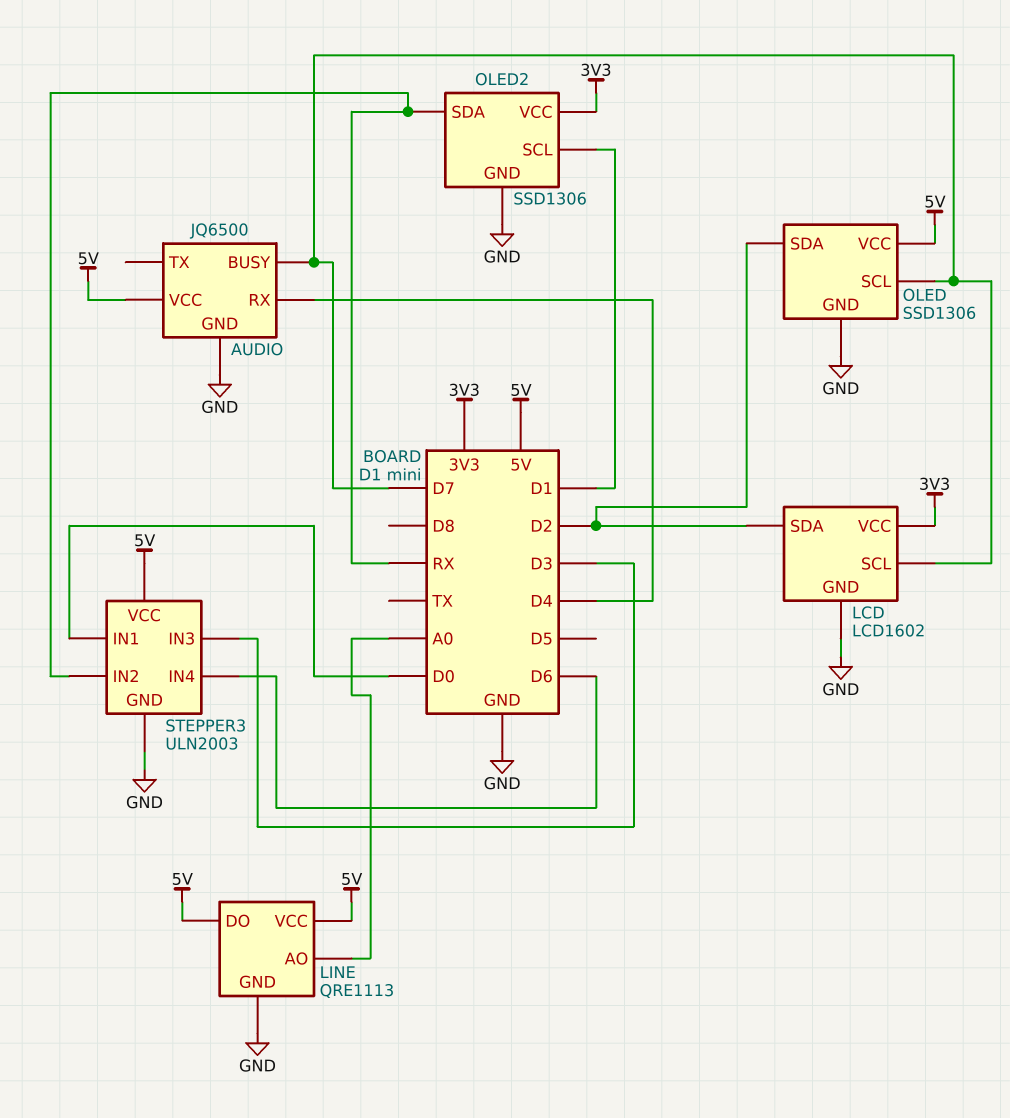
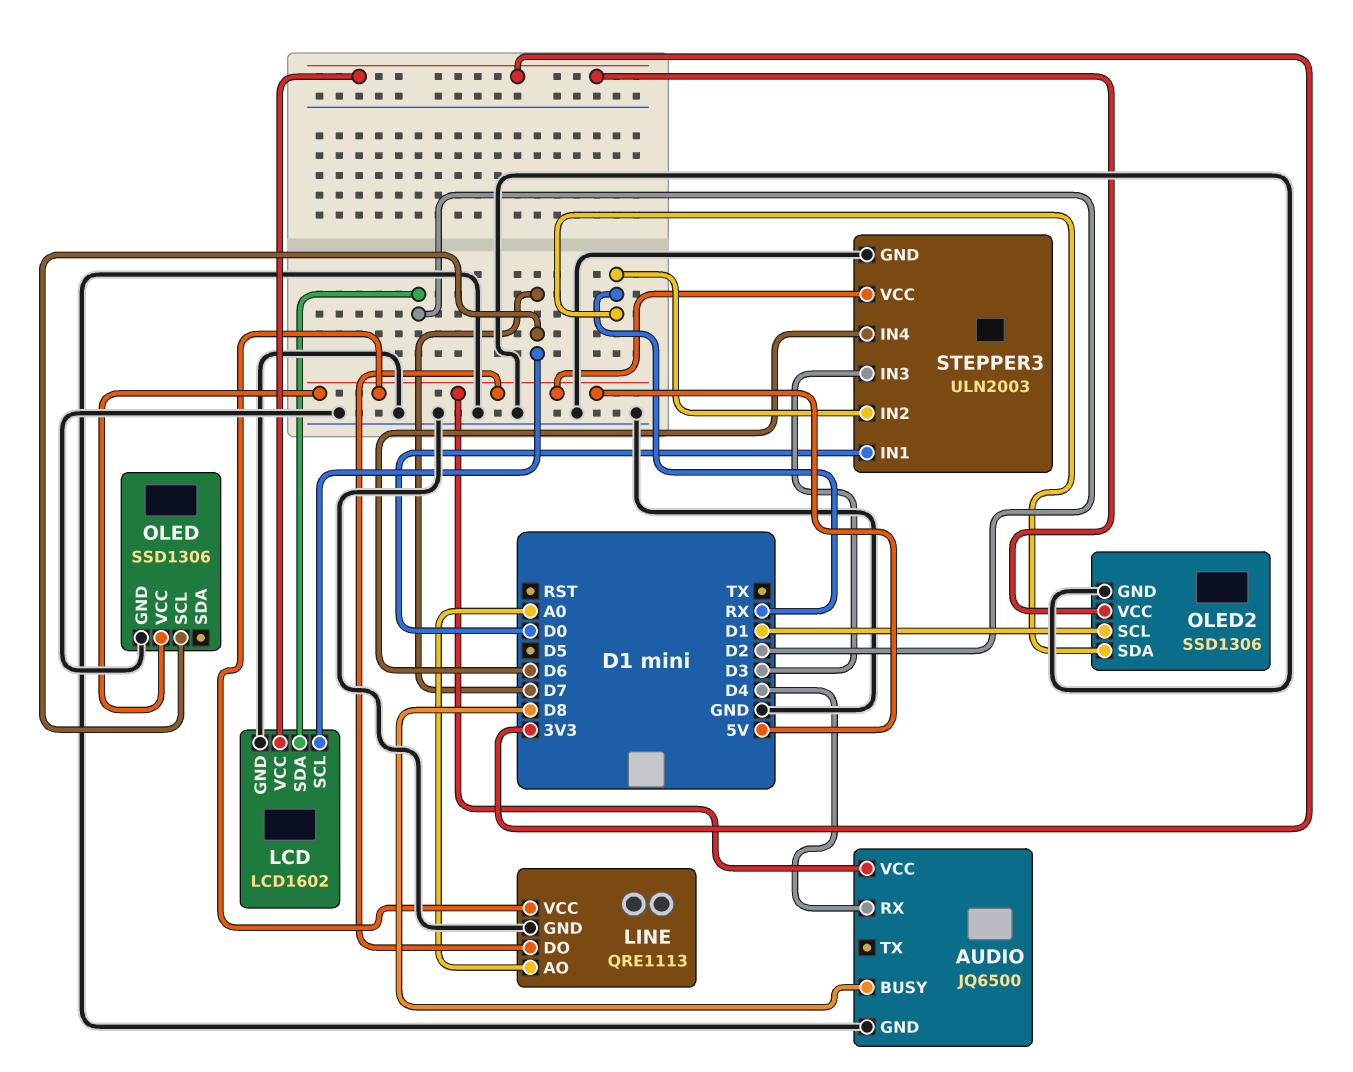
AUDIO pin BUSY: D7 -> D8
OLED pin SDA: D2 -> none

